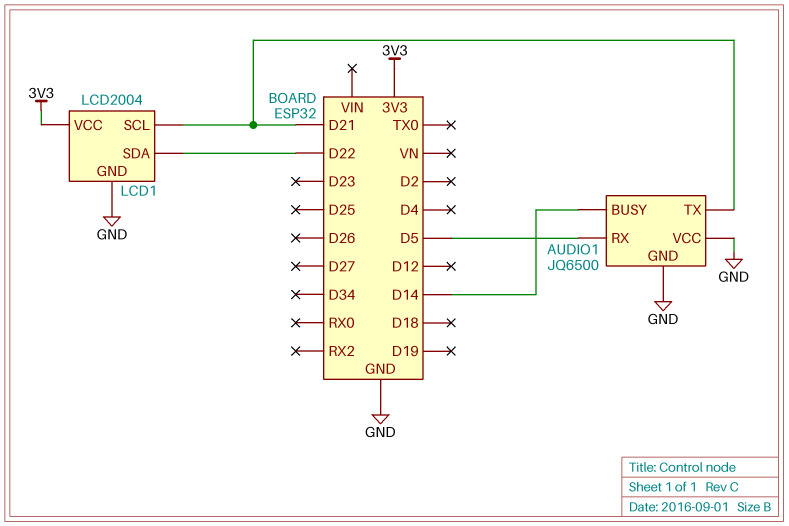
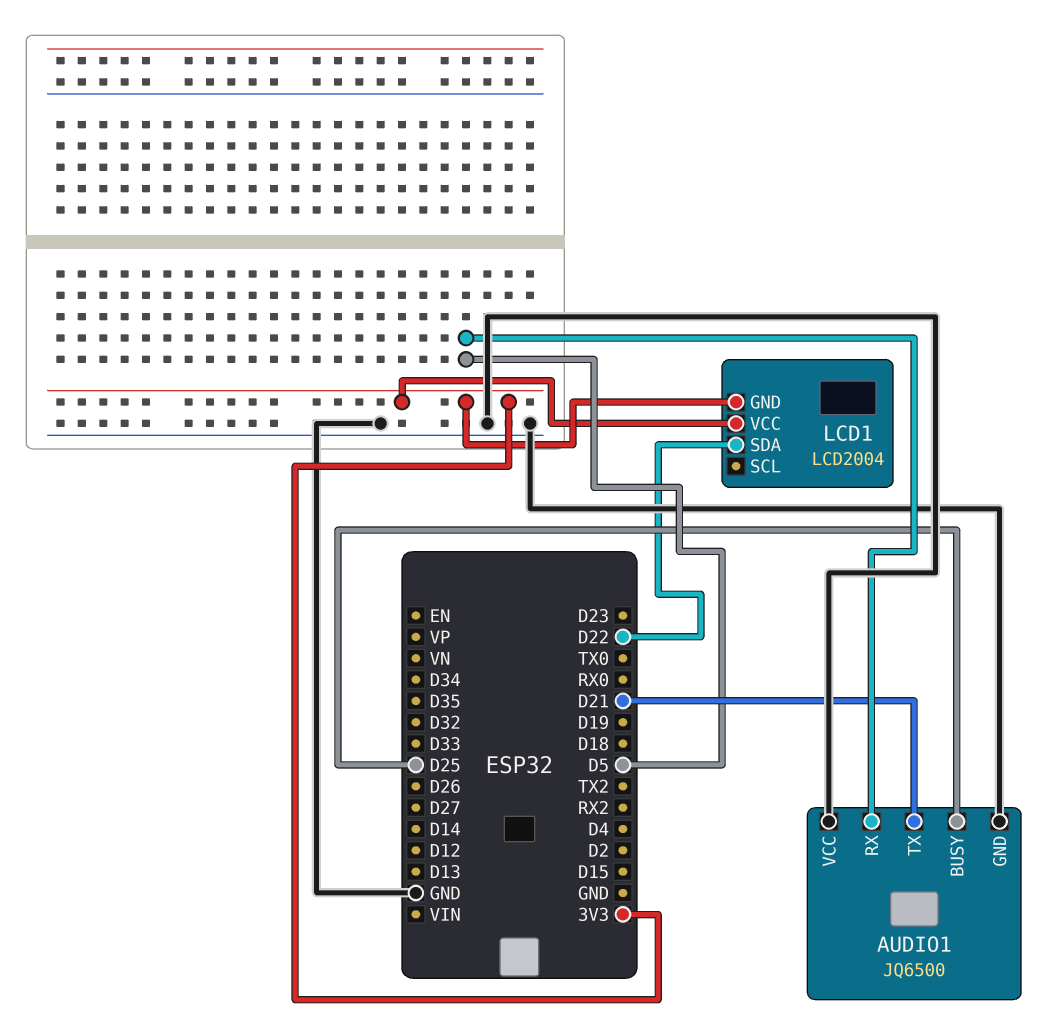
AUDIO1 pin BUSY: D14 -> D25
LCD1 pin GND: GND -> 3V3
LCD1 pin SCL: D21 -> none

